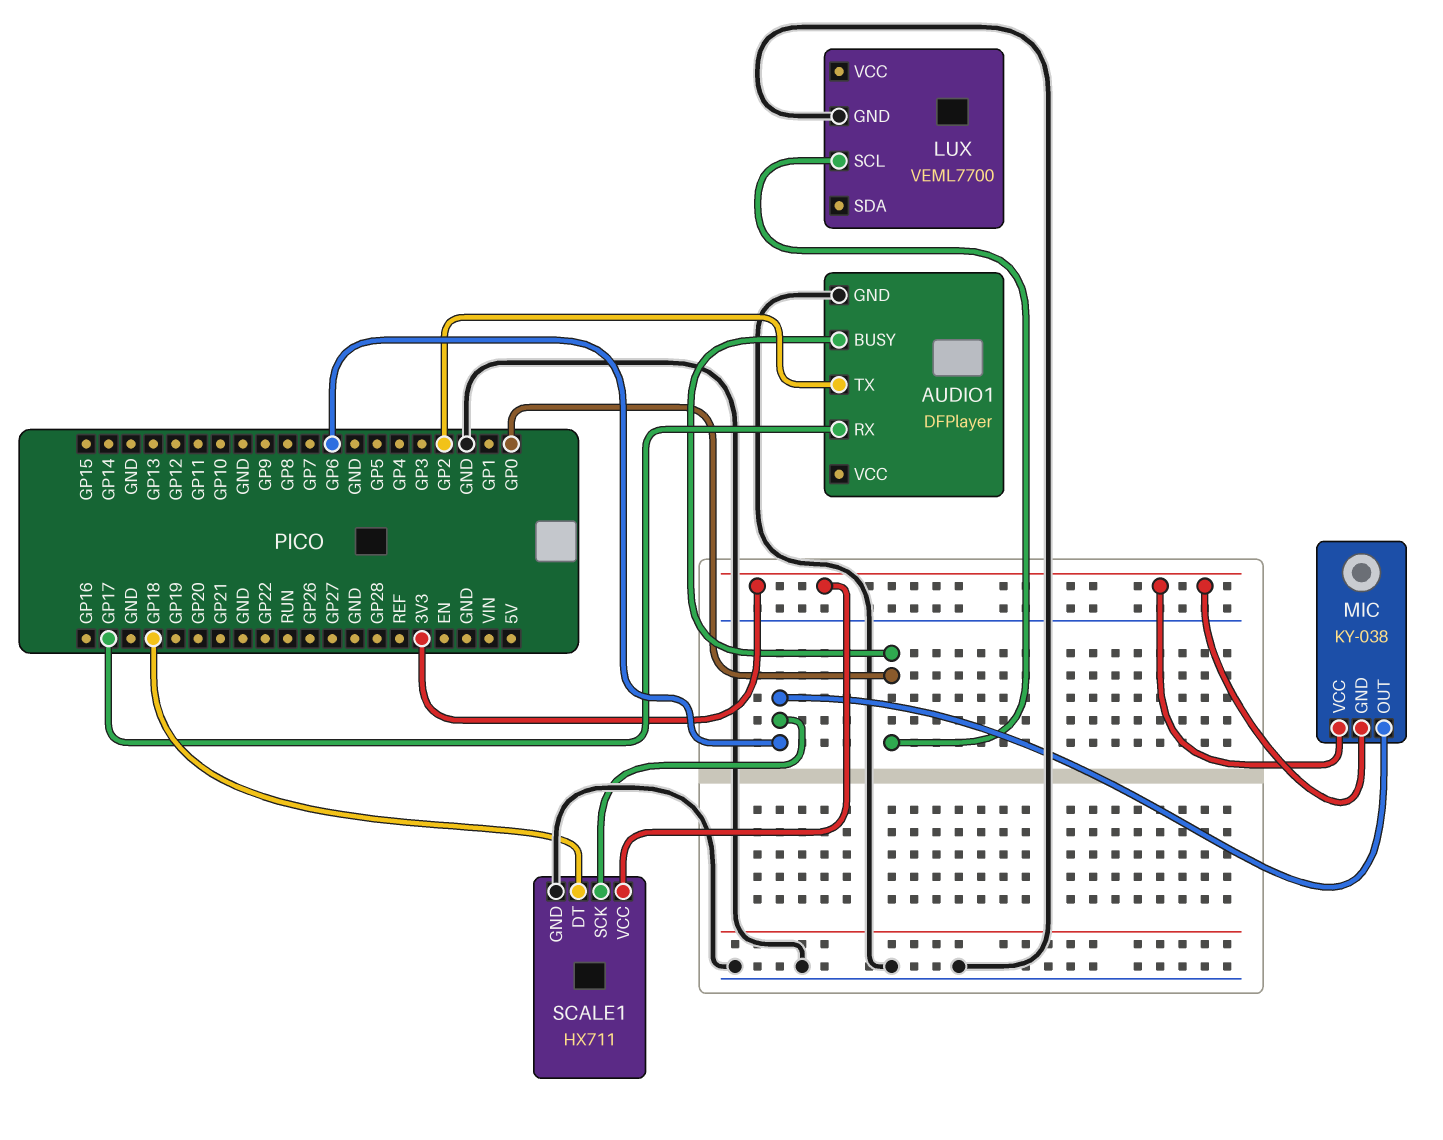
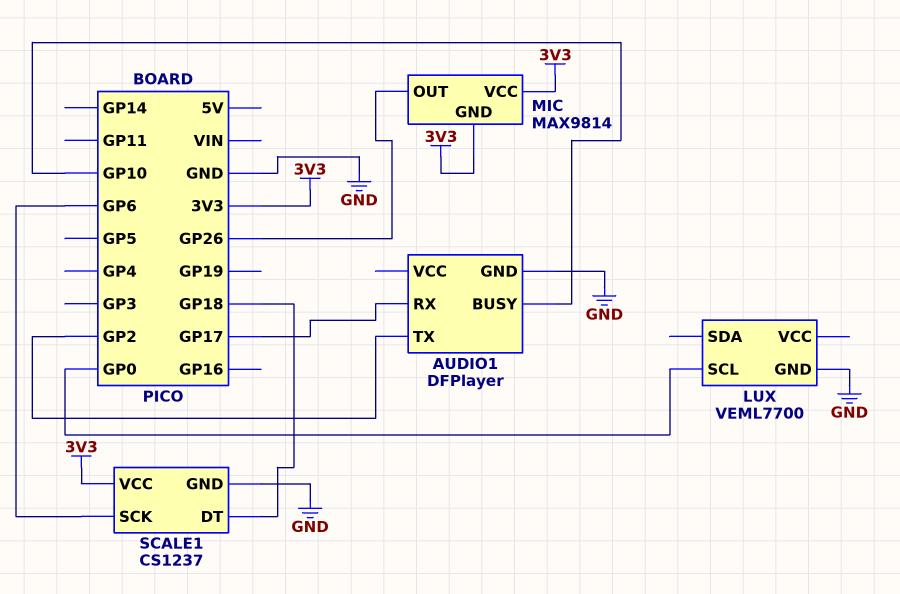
AUDIO1 pin BUSY: GP0 -> GP10
MIC: KY-038 -> MAX9814
MIC pin OUT: GP6 -> GP26
SCALE1: HX711 -> CS1237

